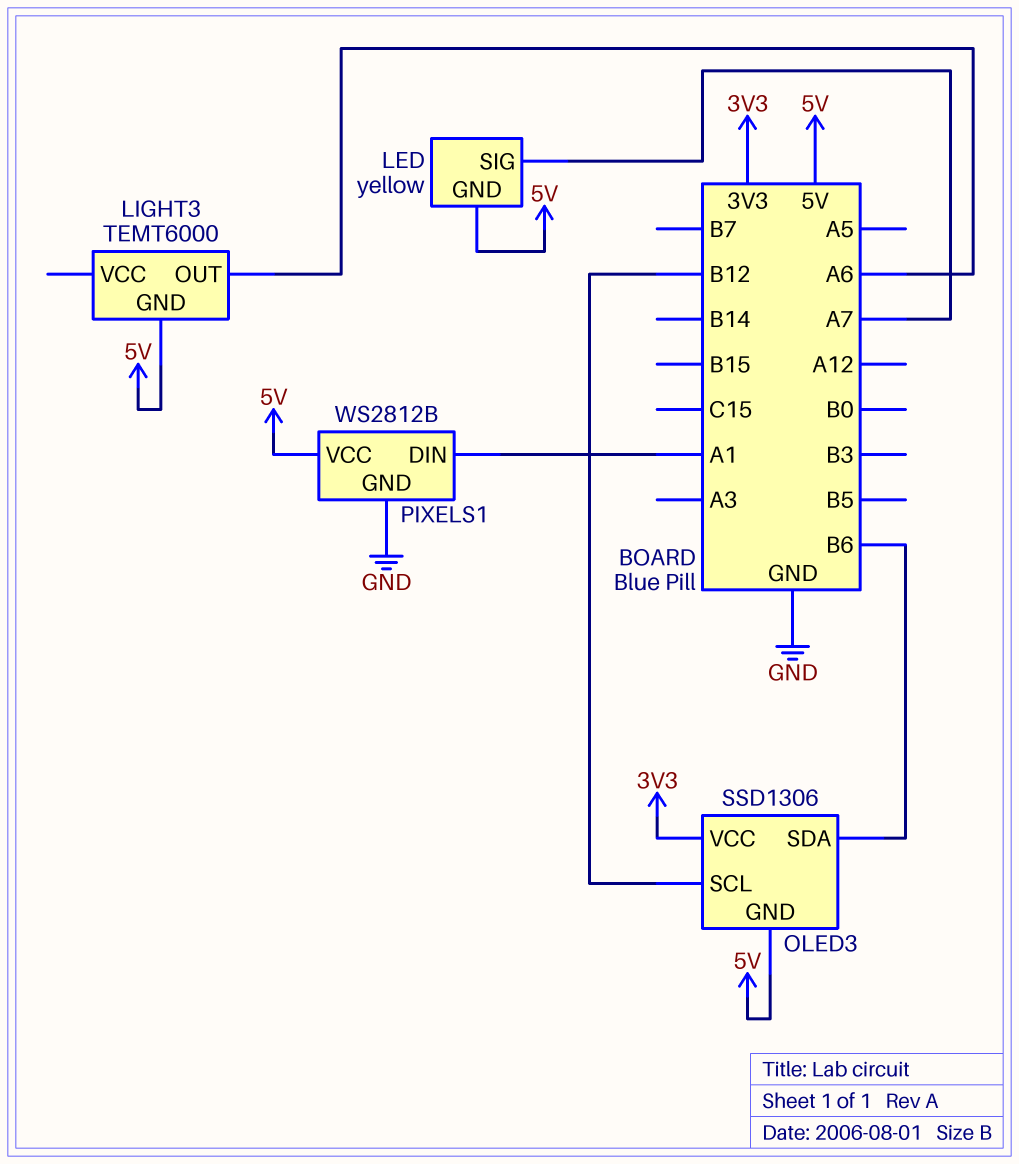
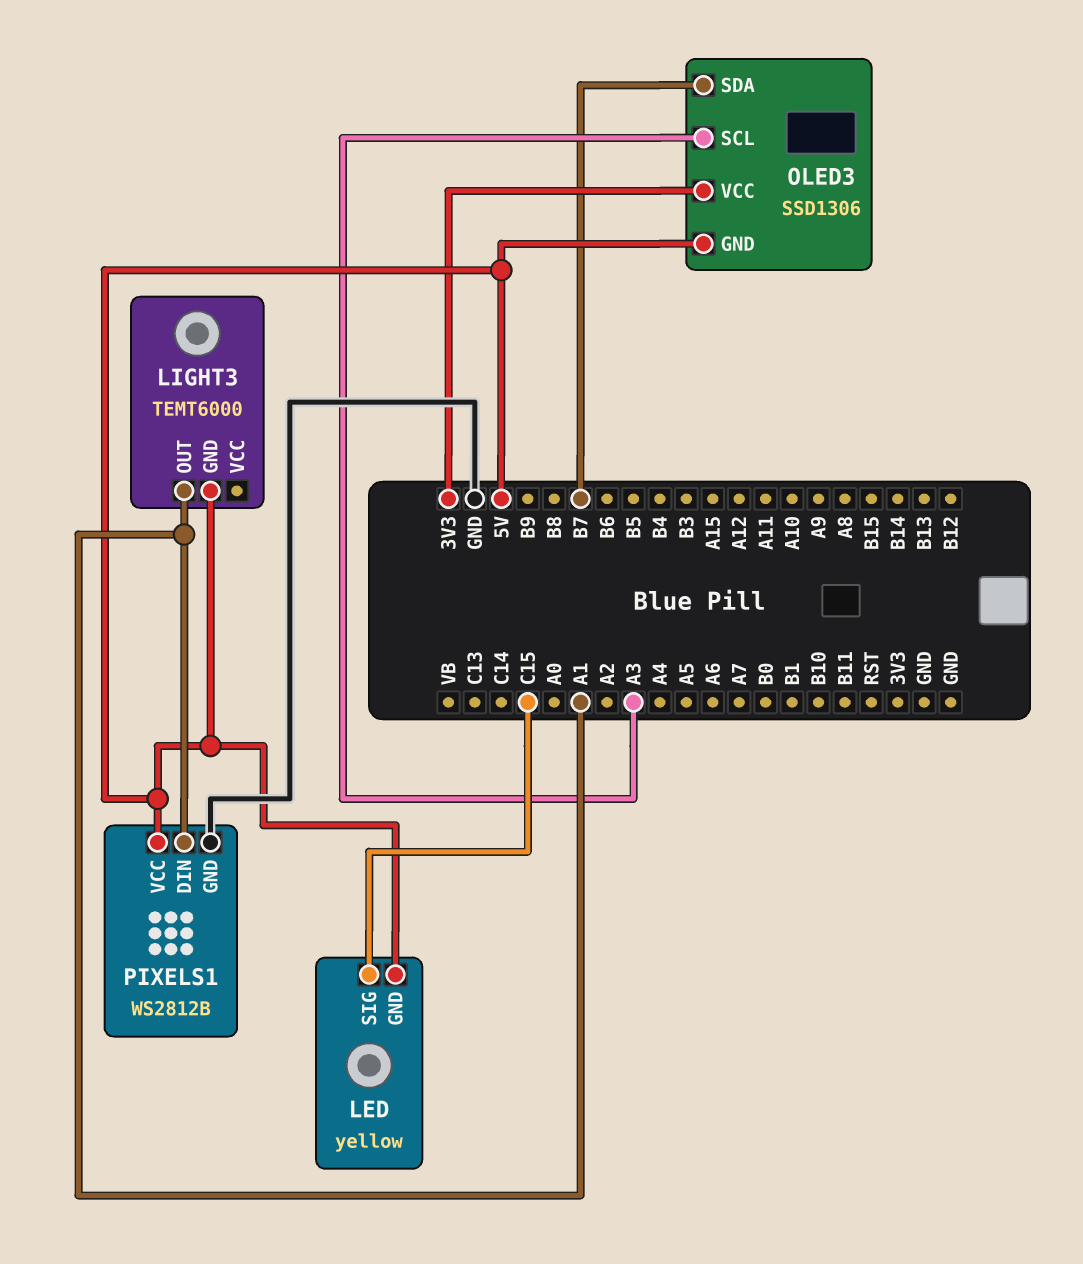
LED pin SIG: A7 -> C15
LIGHT3 pin OUT: A6 -> A1
OLED3 pin SCL: B12 -> A3
OLED3 pin SDA: B6 -> B7

